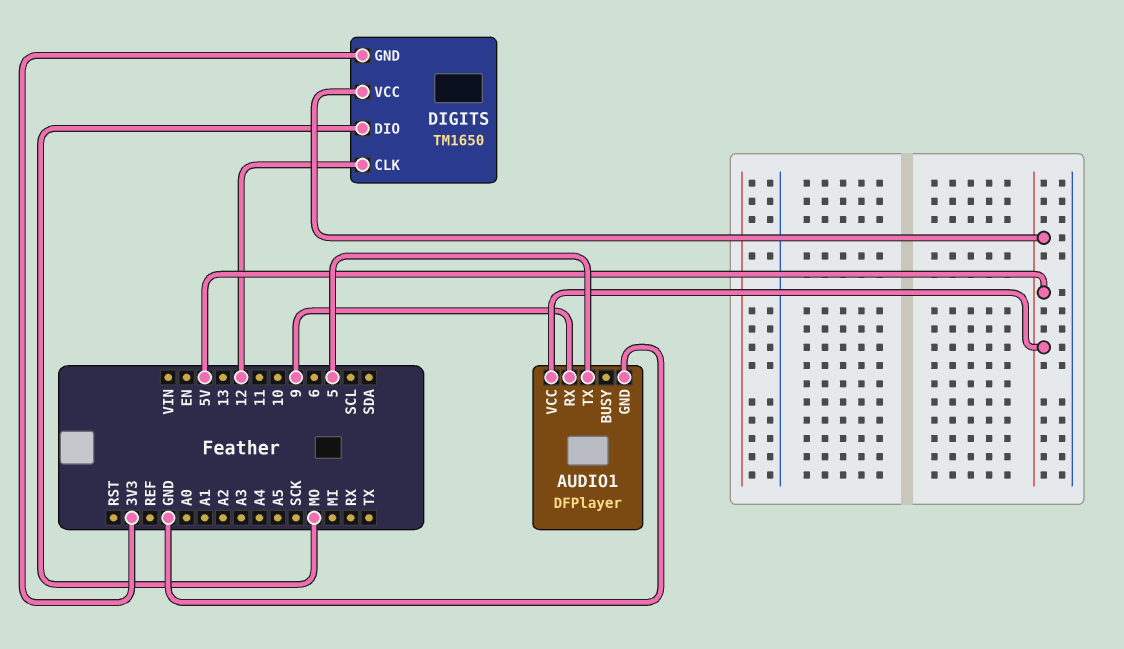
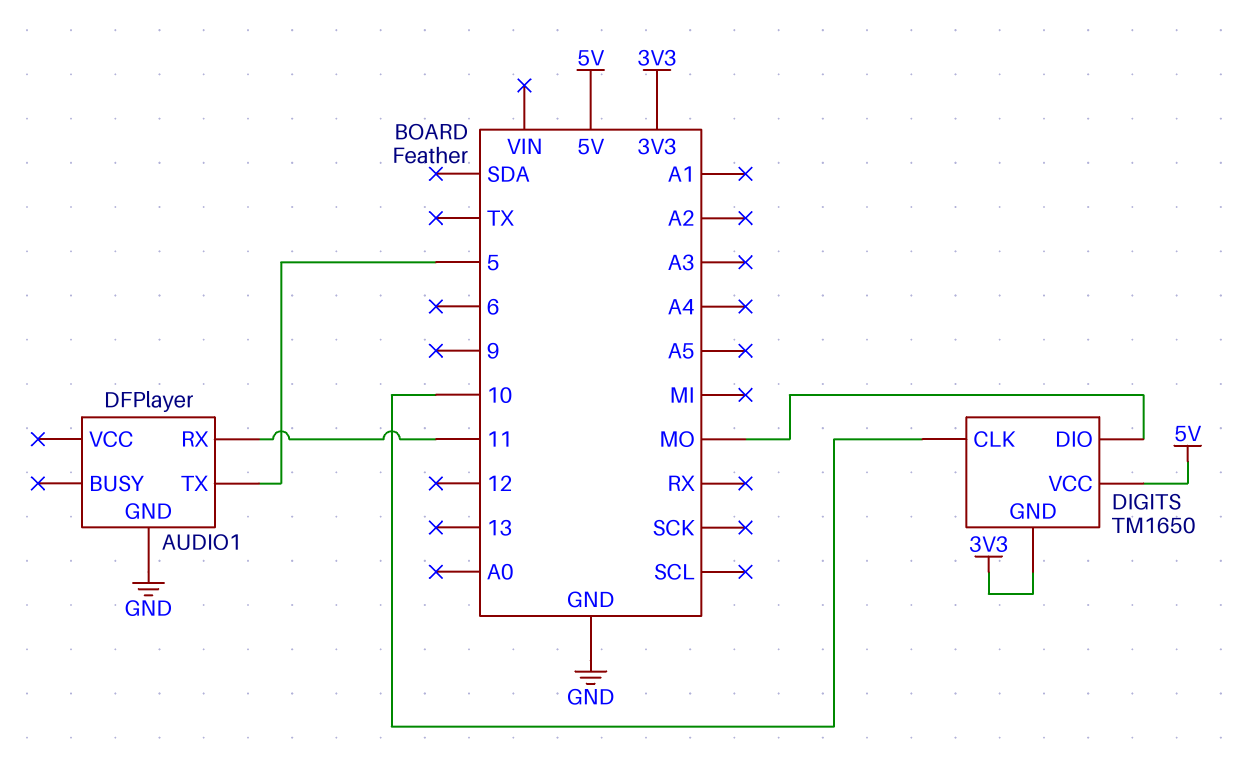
AUDIO1 pin RX: 9 -> 11
AUDIO1 pin VCC: 5V -> none
DIGITS pin CLK: 12 -> 10

